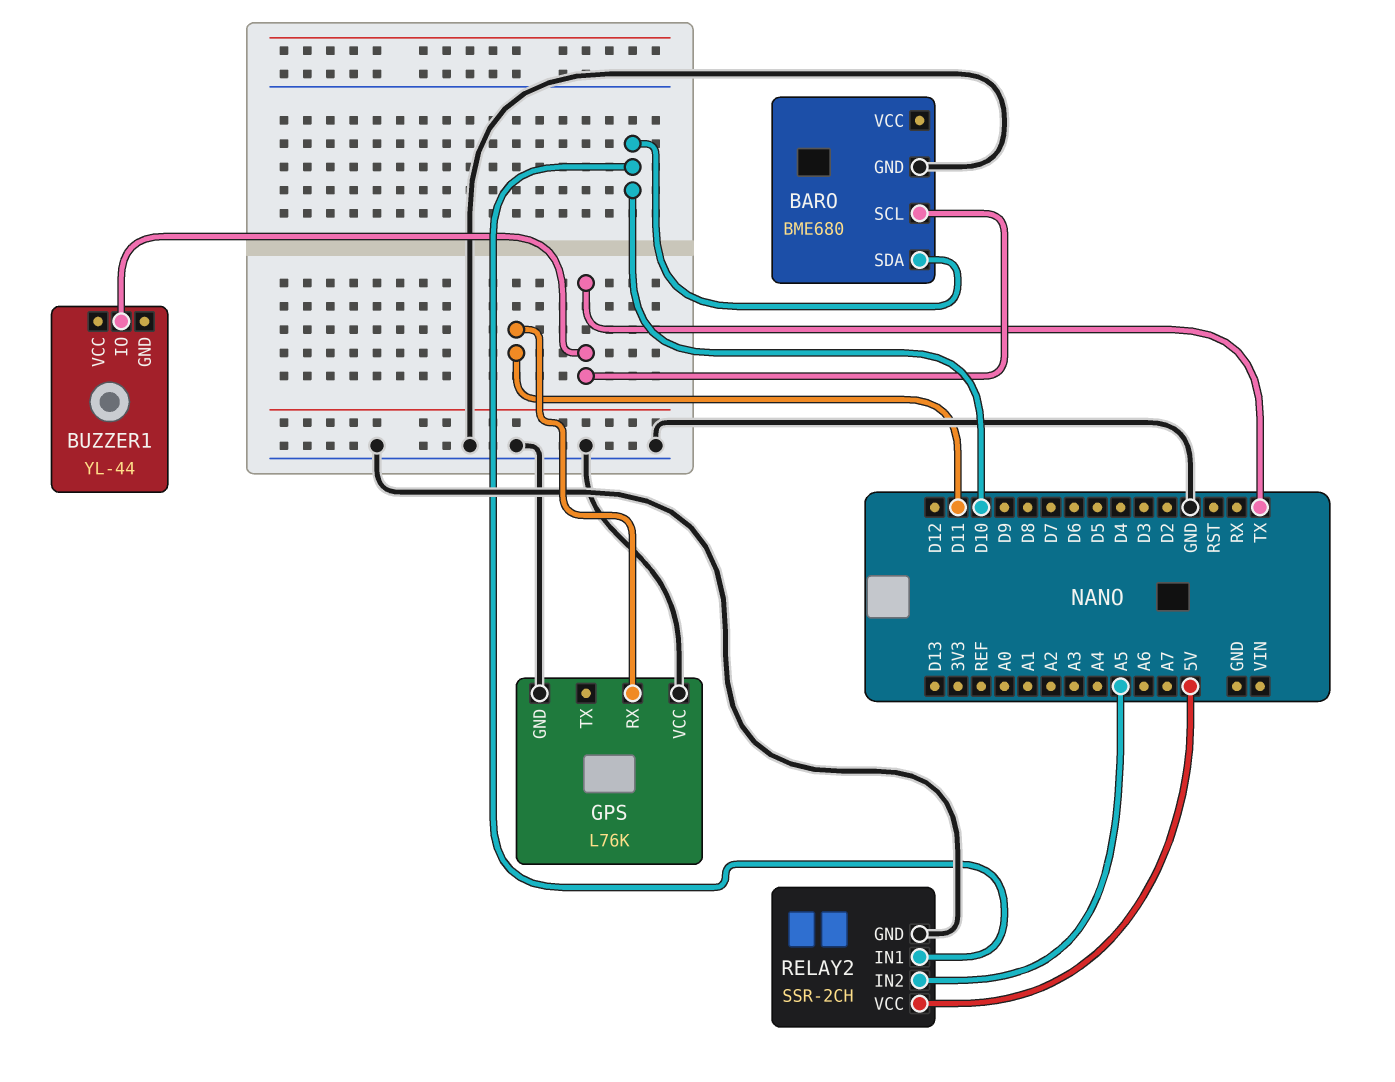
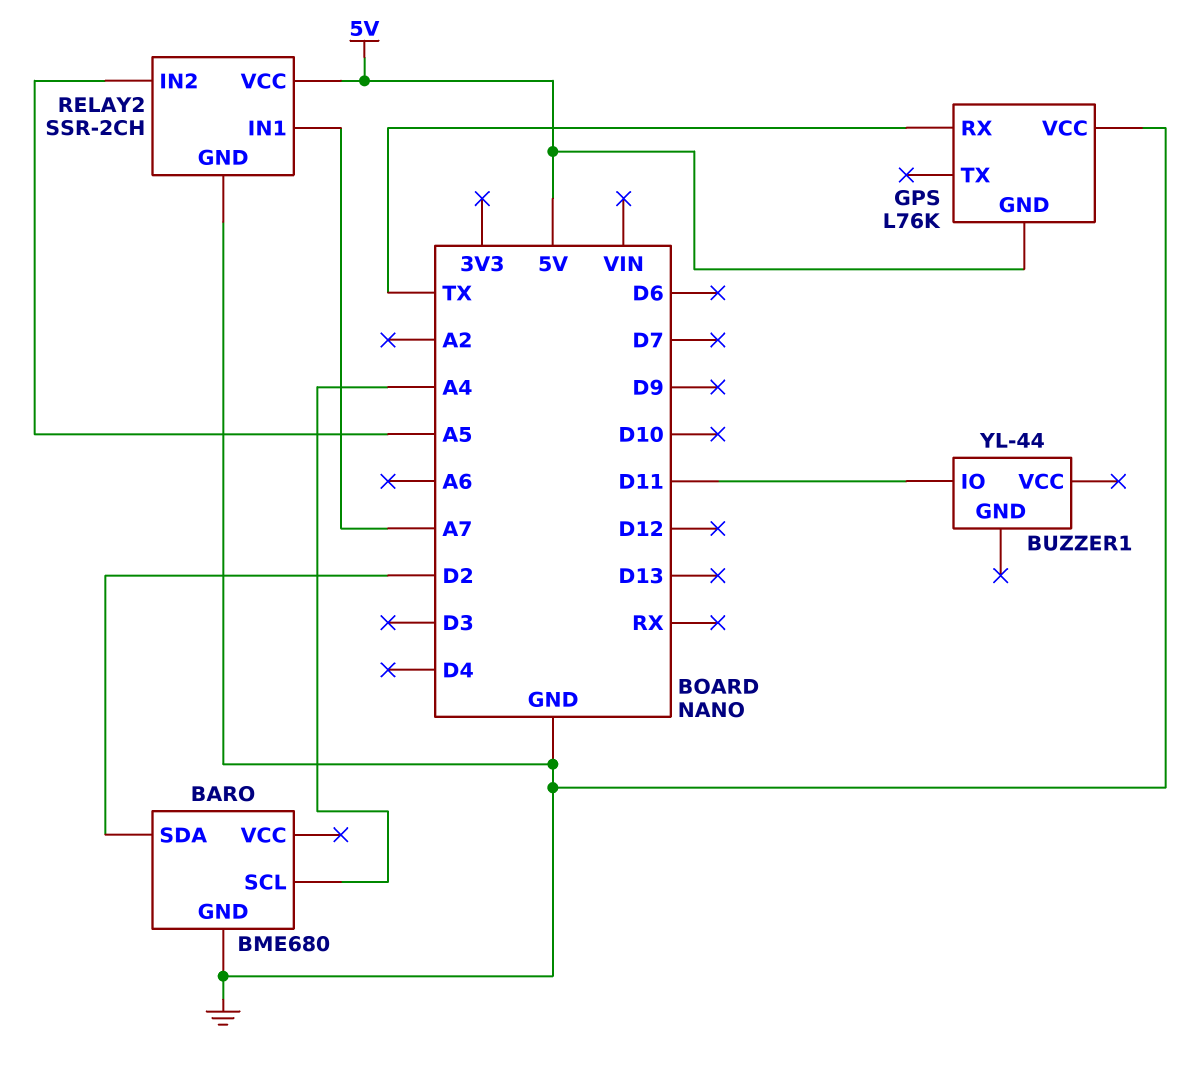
BARO pin SCL: TX -> A4
BARO pin SDA: D10 -> D2
BUZZER1 pin IO: TX -> D11
GPS pin GND: GND -> 5V
GPS pin RX: D11 -> TX
RELAY2 pin IN1: D10 -> A7

